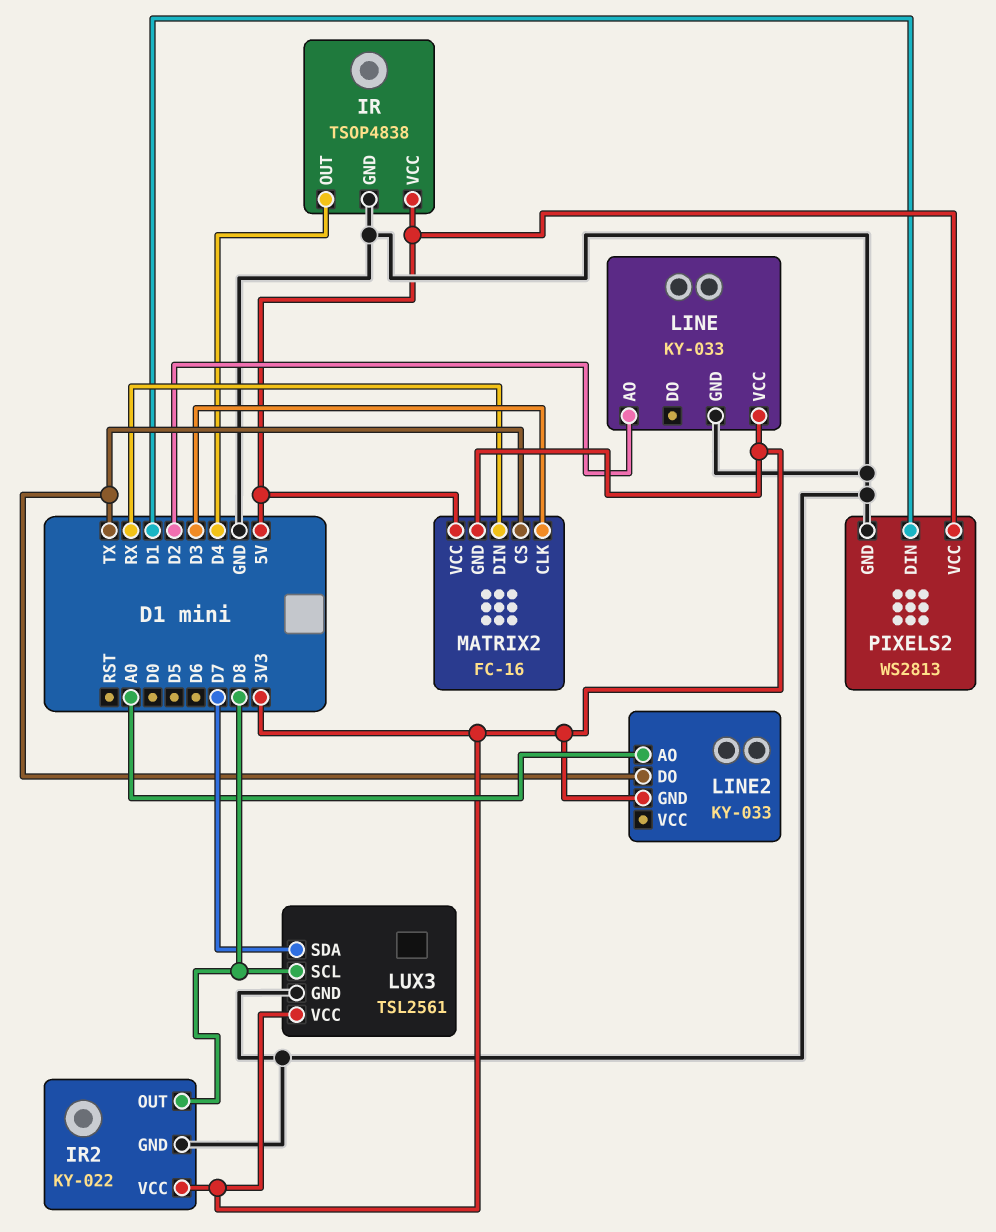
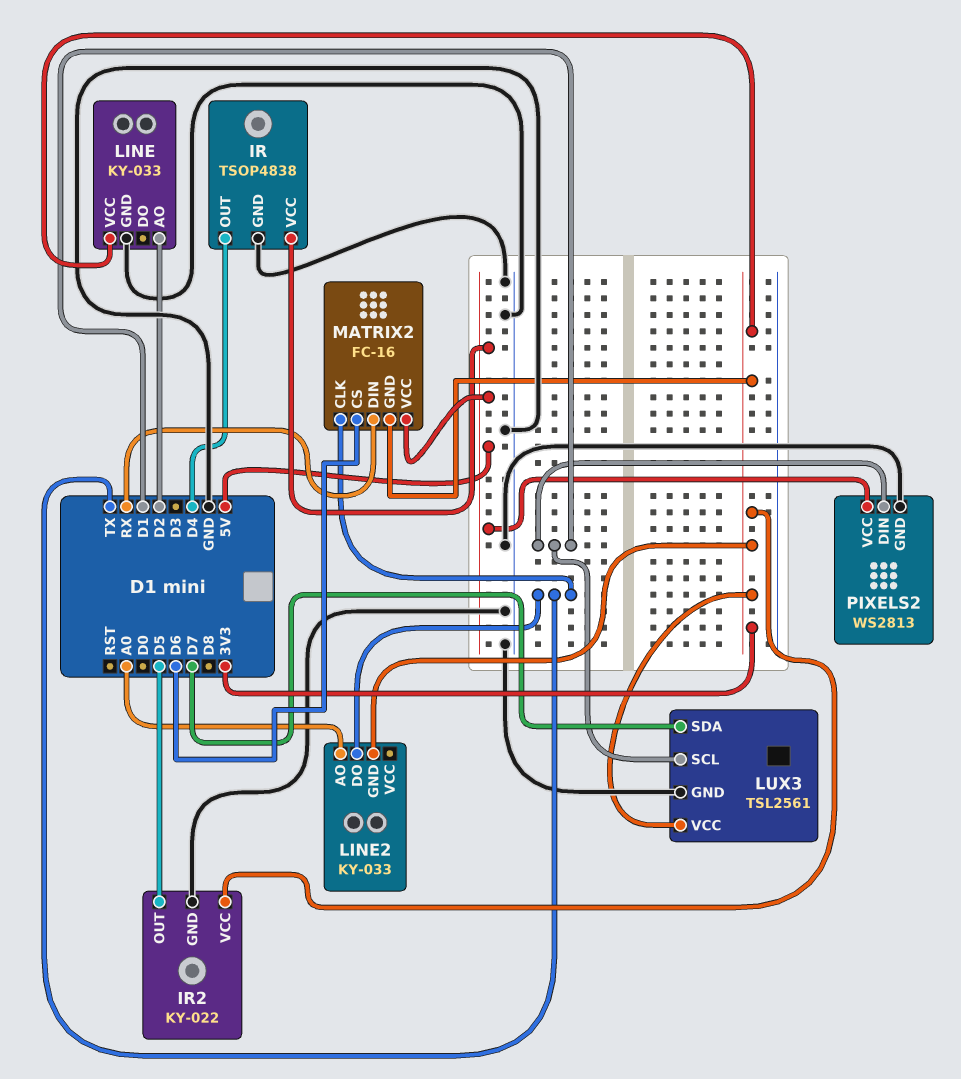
IR2 pin OUT: D8 -> D5
LUX3 pin SCL: D8 -> D1
MATRIX2 pin CLK: D3 -> TX
MATRIX2 pin CS: TX -> D6

